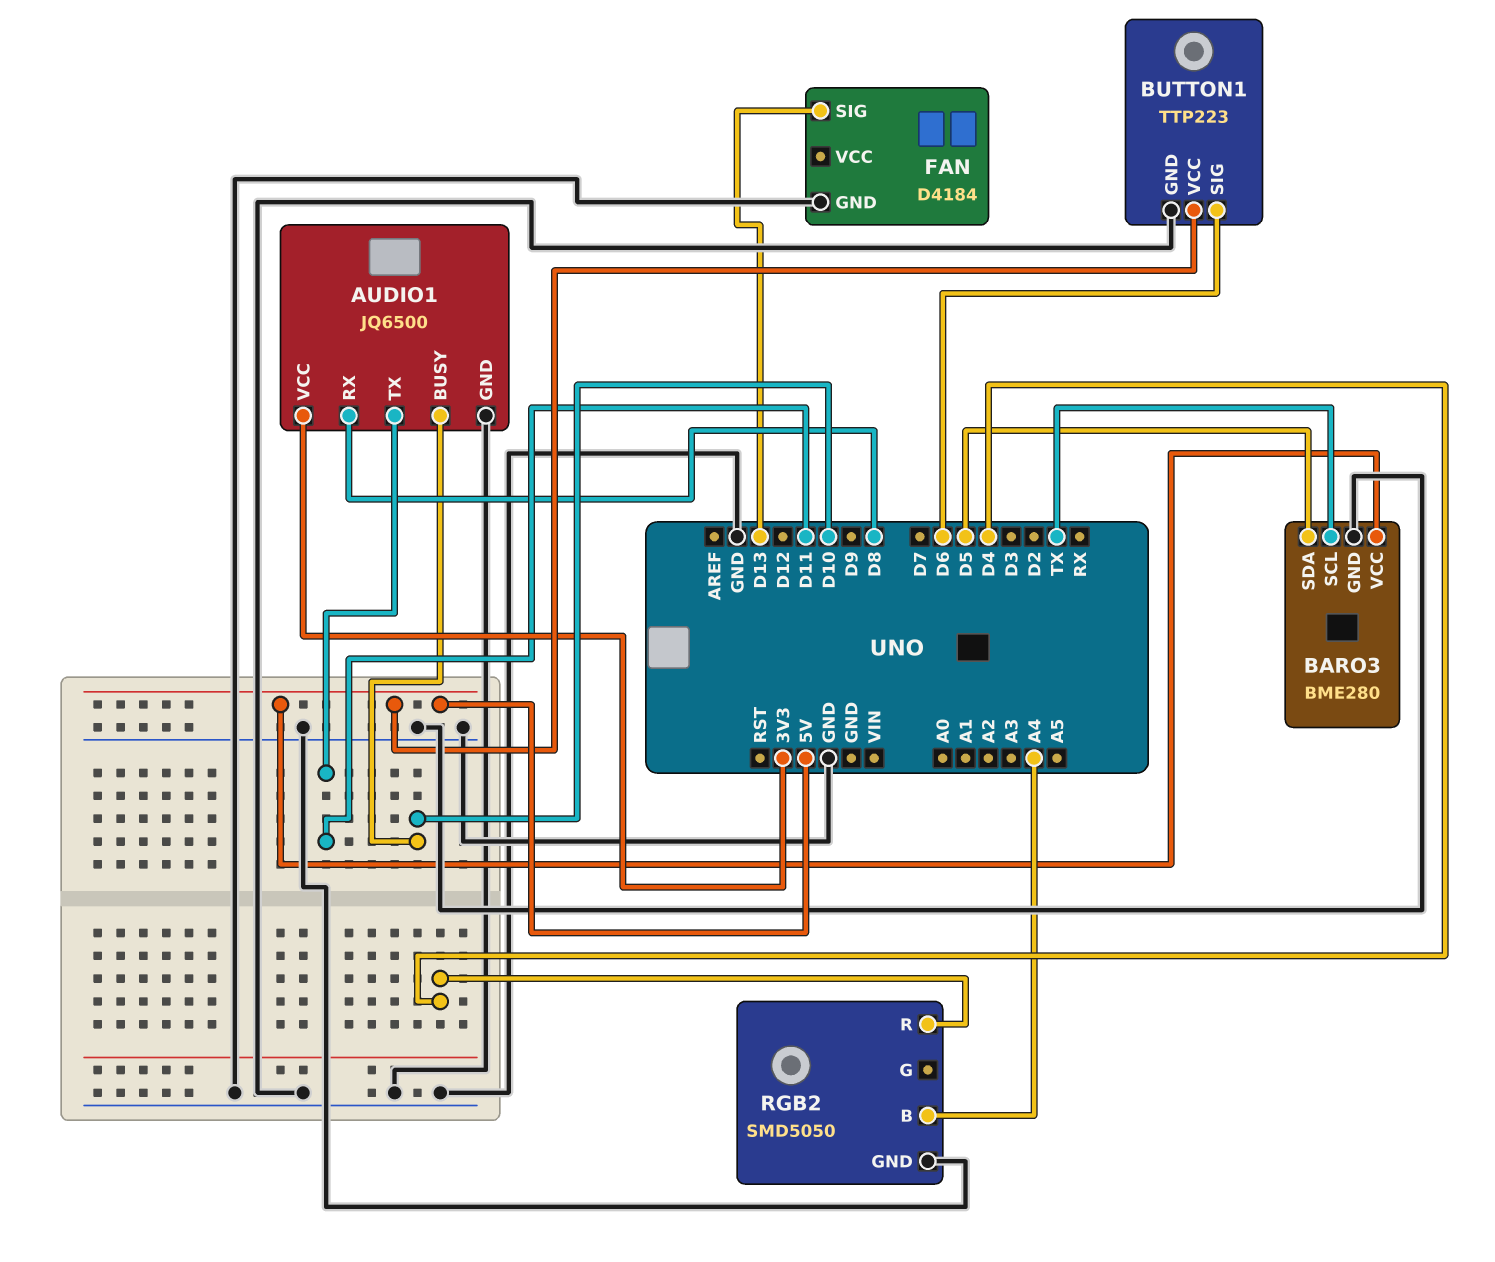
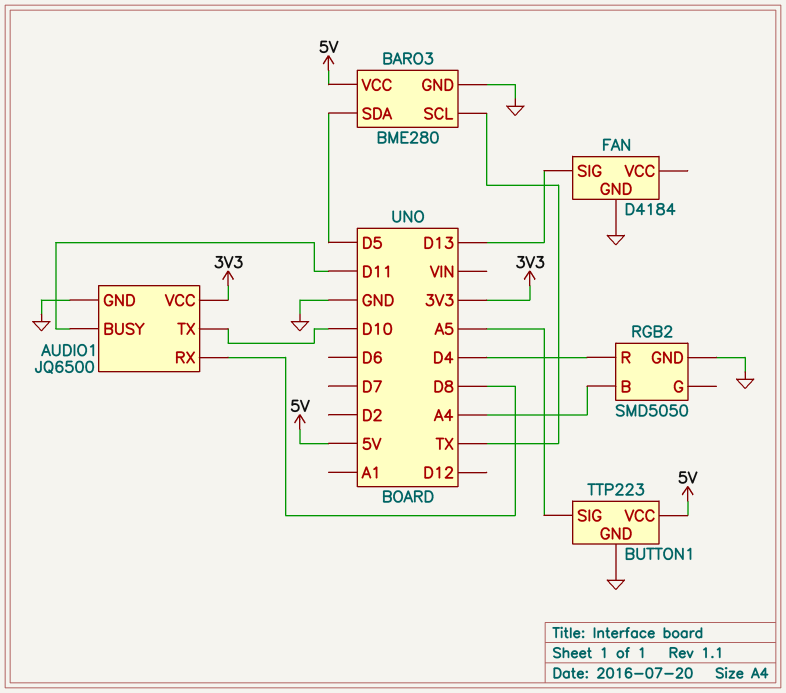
AUDIO1 pin BUSY: D10 -> D11
AUDIO1 pin TX: D11 -> D10
BUTTON1 pin SIG: D6 -> A5

